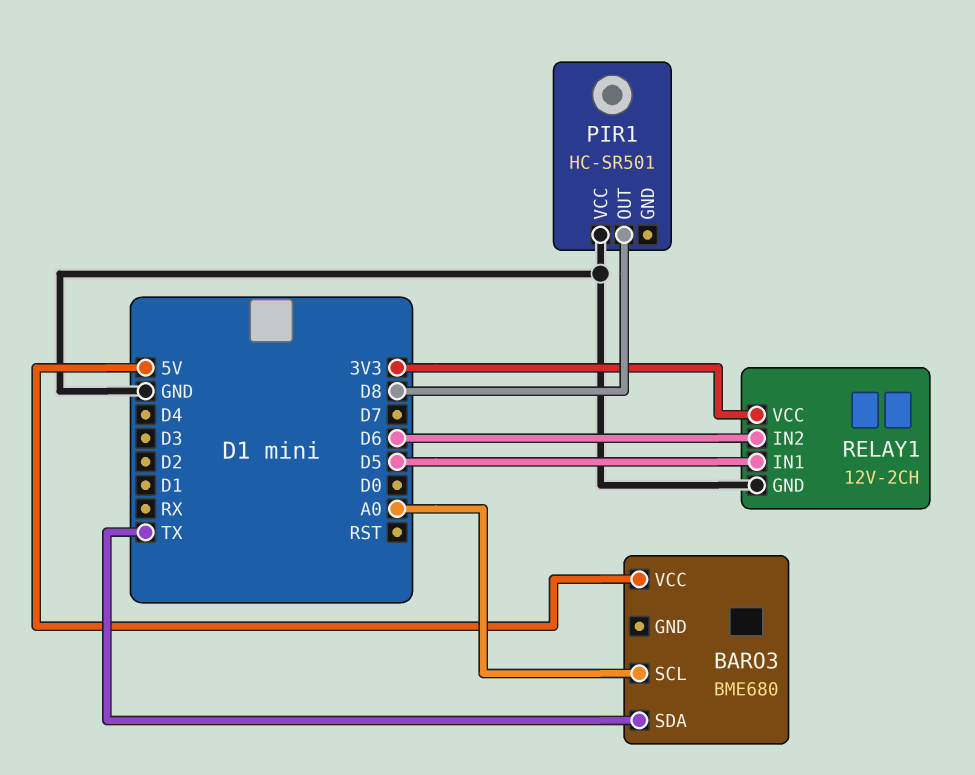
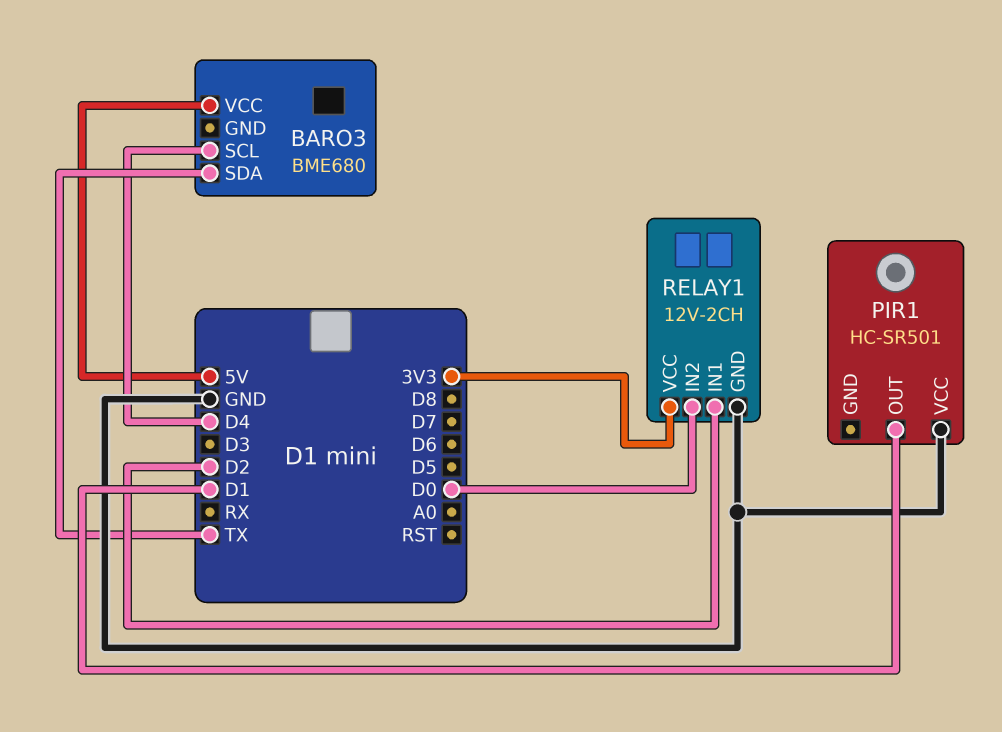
BARO3 pin SCL: A0 -> D4
PIR1 pin OUT: D8 -> D1
RELAY1 pin IN1: D5 -> D2
RELAY1 pin IN2: D6 -> D0

